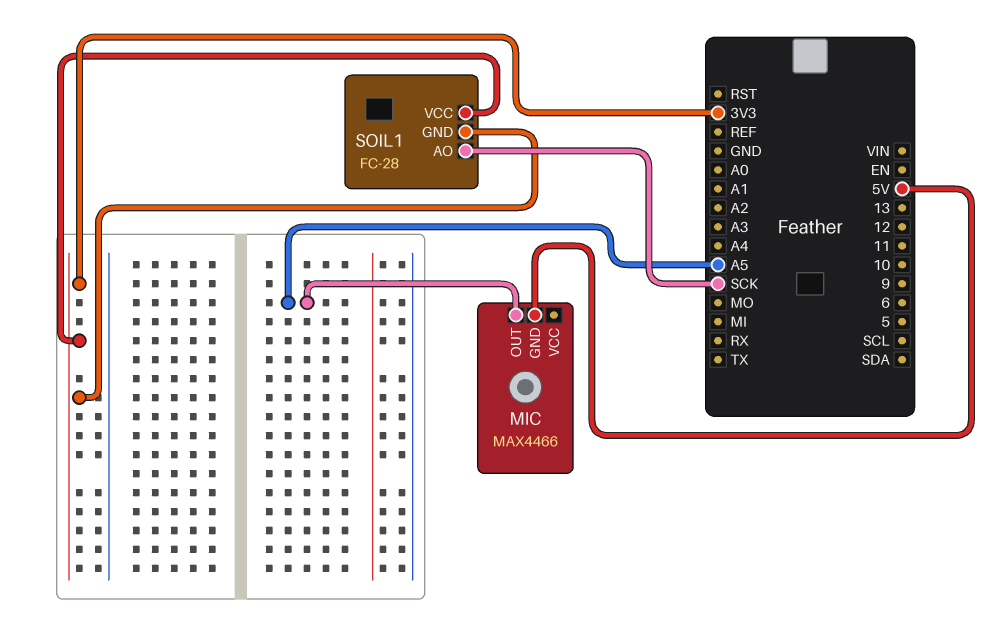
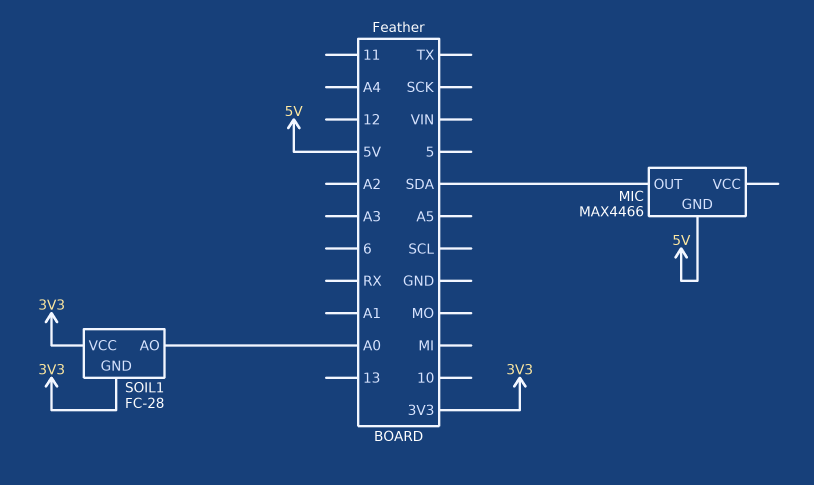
MIC pin OUT: A5 -> SDA
SOIL1 pin AO: SCK -> A0

